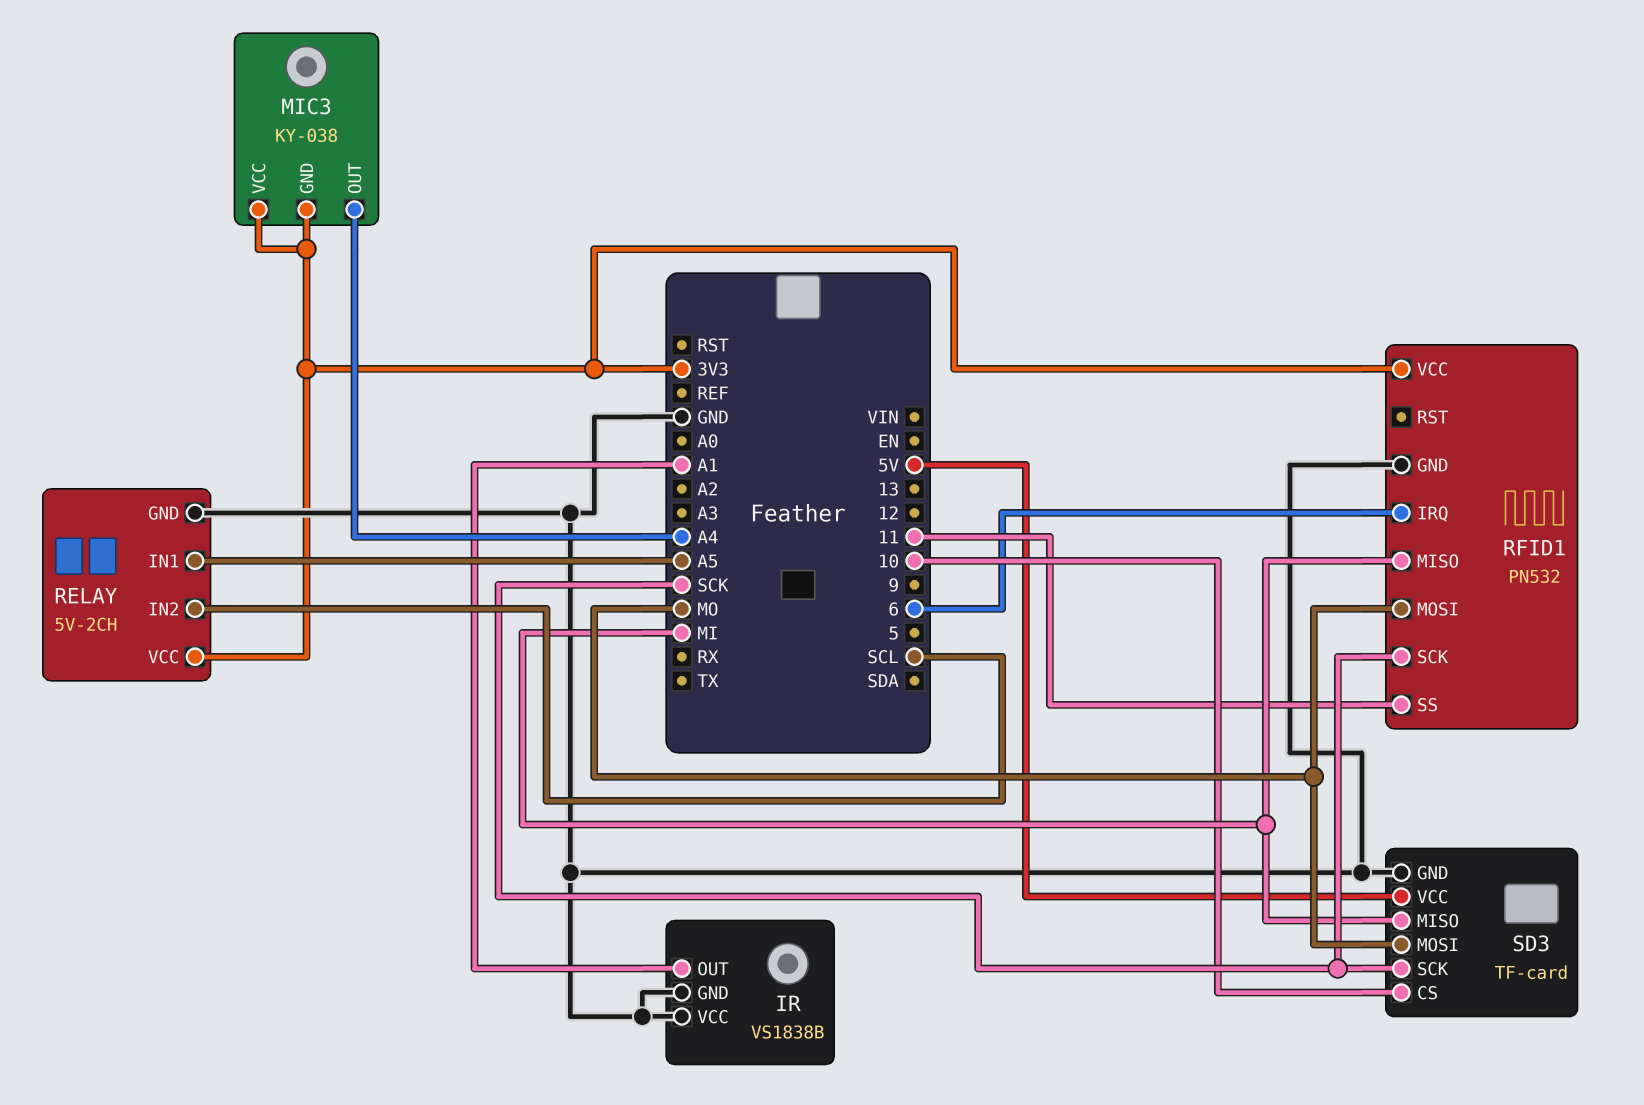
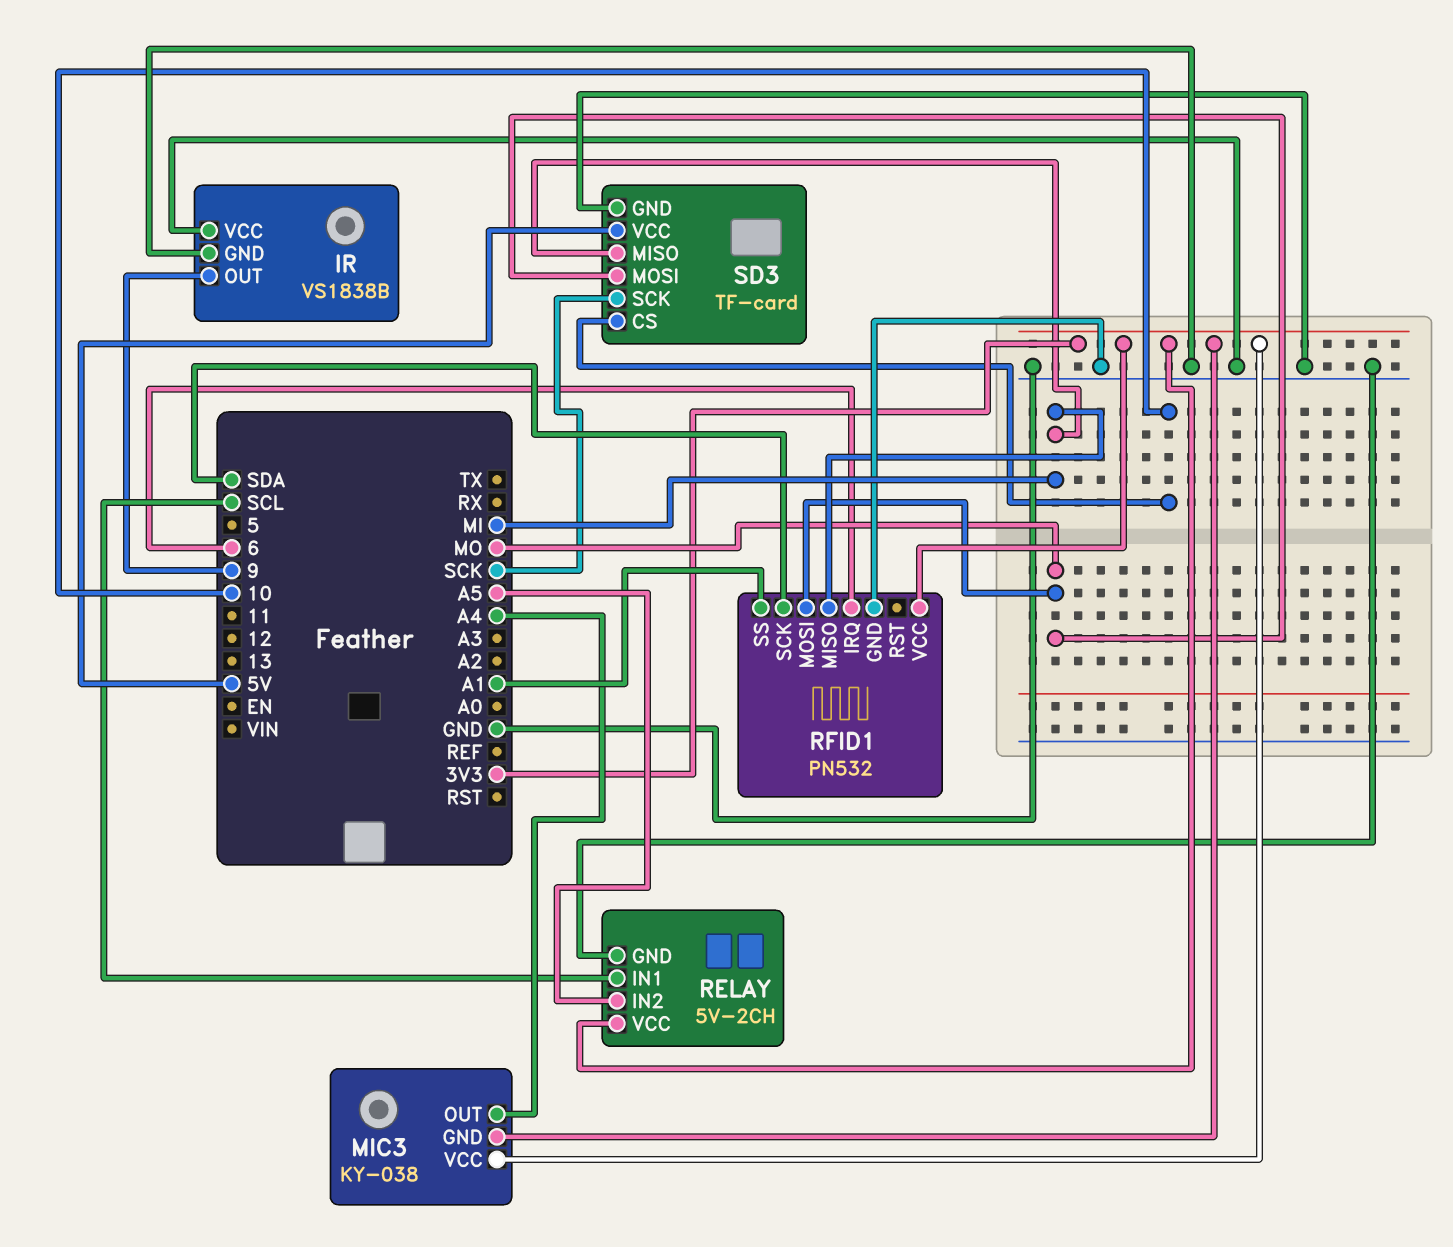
IR pin OUT: A1 -> 9
RELAY pin IN1: A5 -> SCL
RELAY pin IN2: SCL -> A5
RFID1 pin SCK: SCK -> SDA
RFID1 pin SS: 11 -> A1

